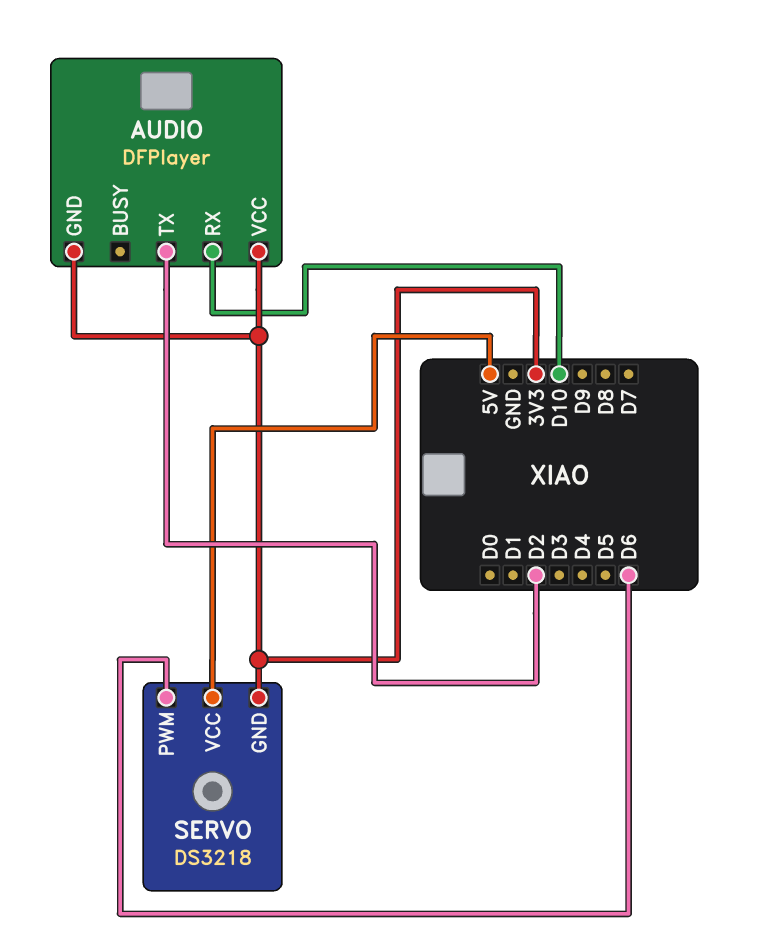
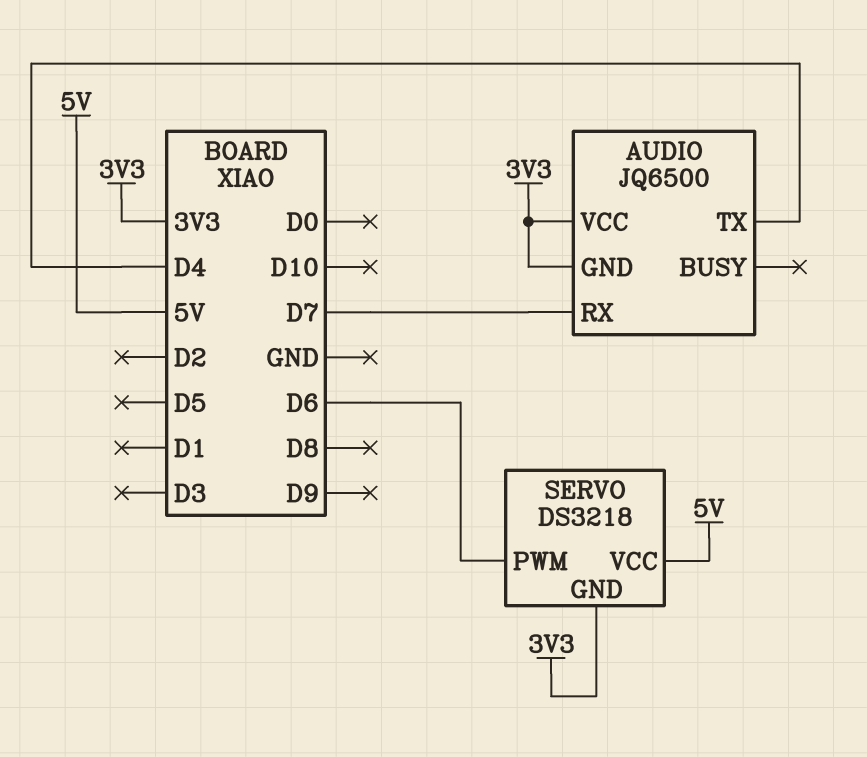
AUDIO: DFPlayer -> JQ6500
AUDIO pin RX: D10 -> D7
AUDIO pin TX: D2 -> D4

